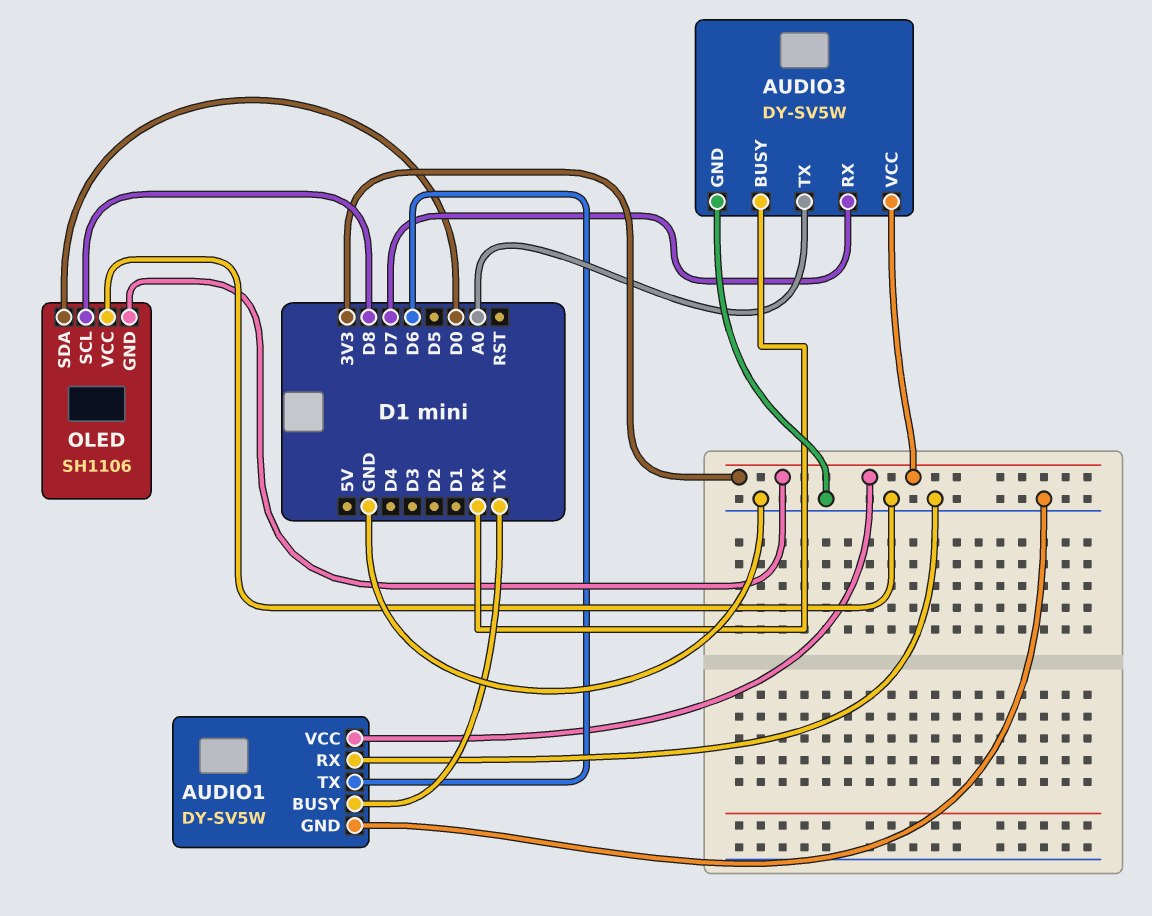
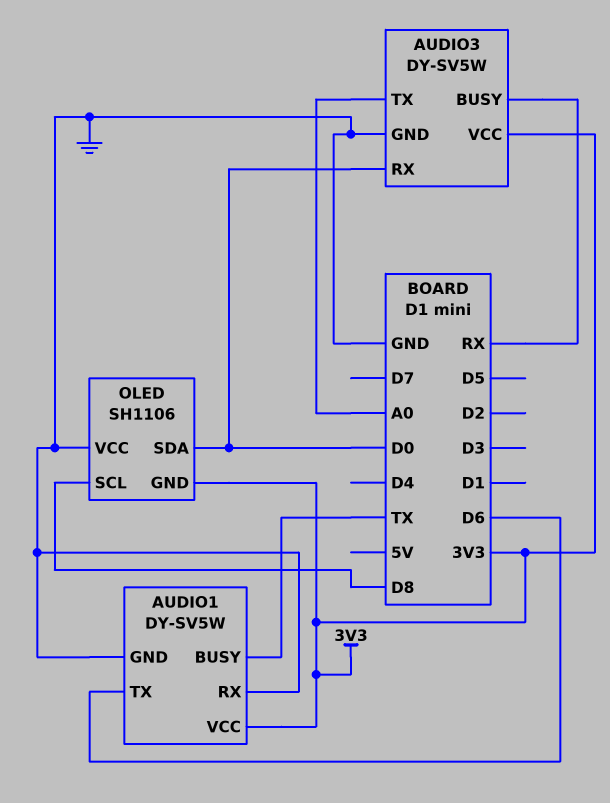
AUDIO3 pin RX: D7 -> D0

